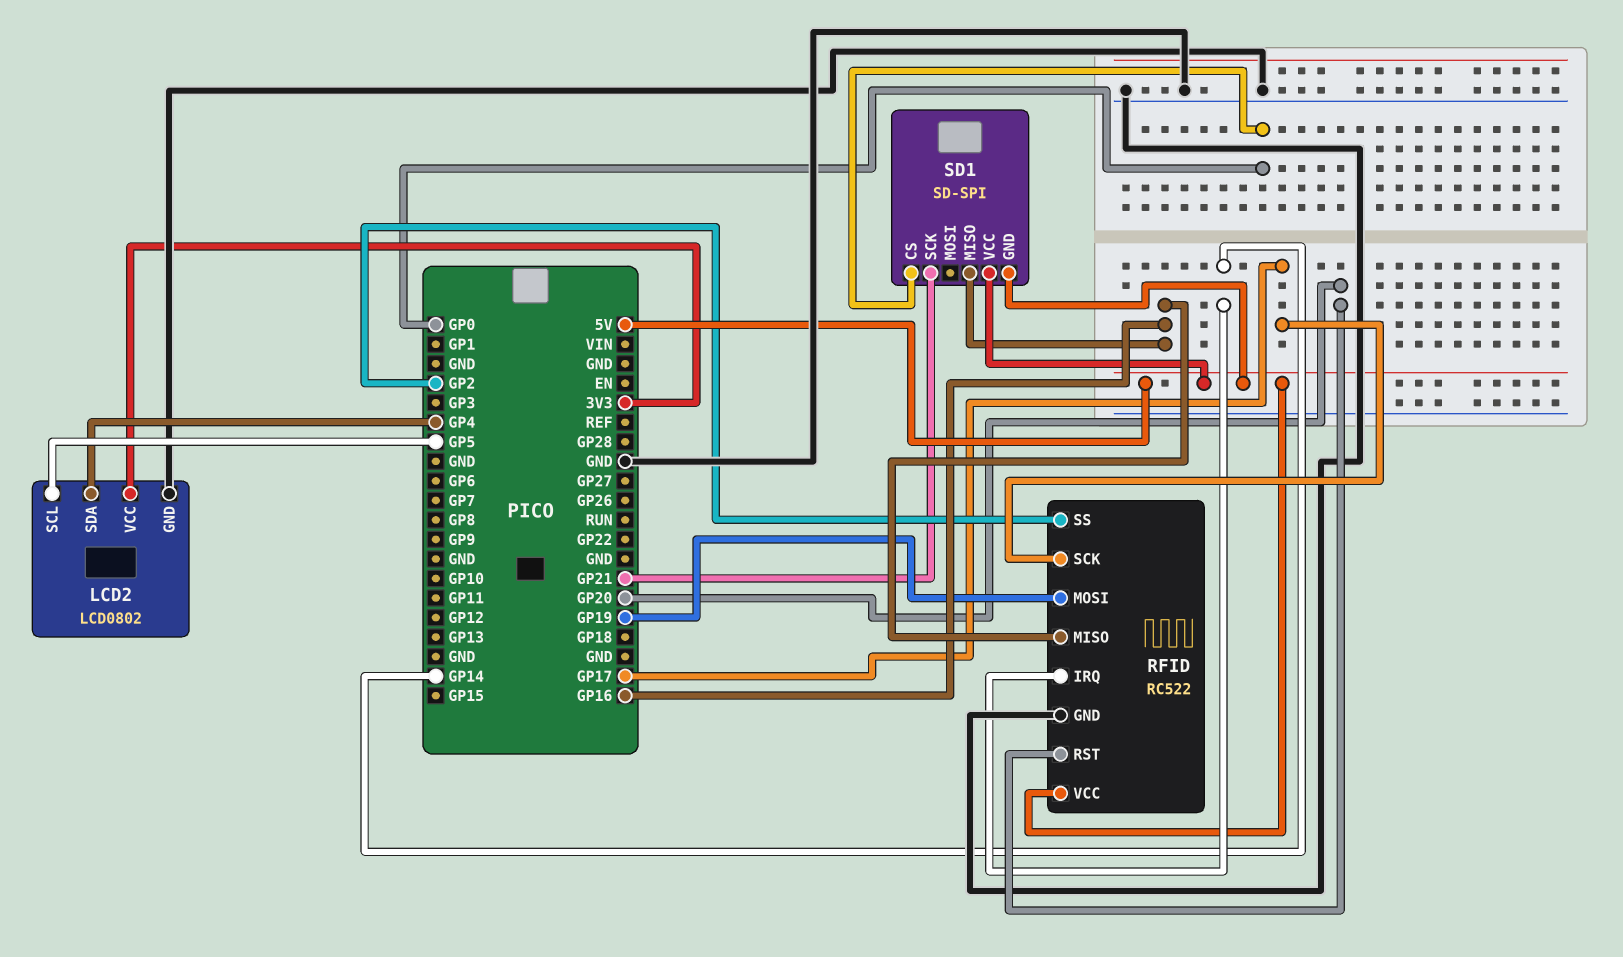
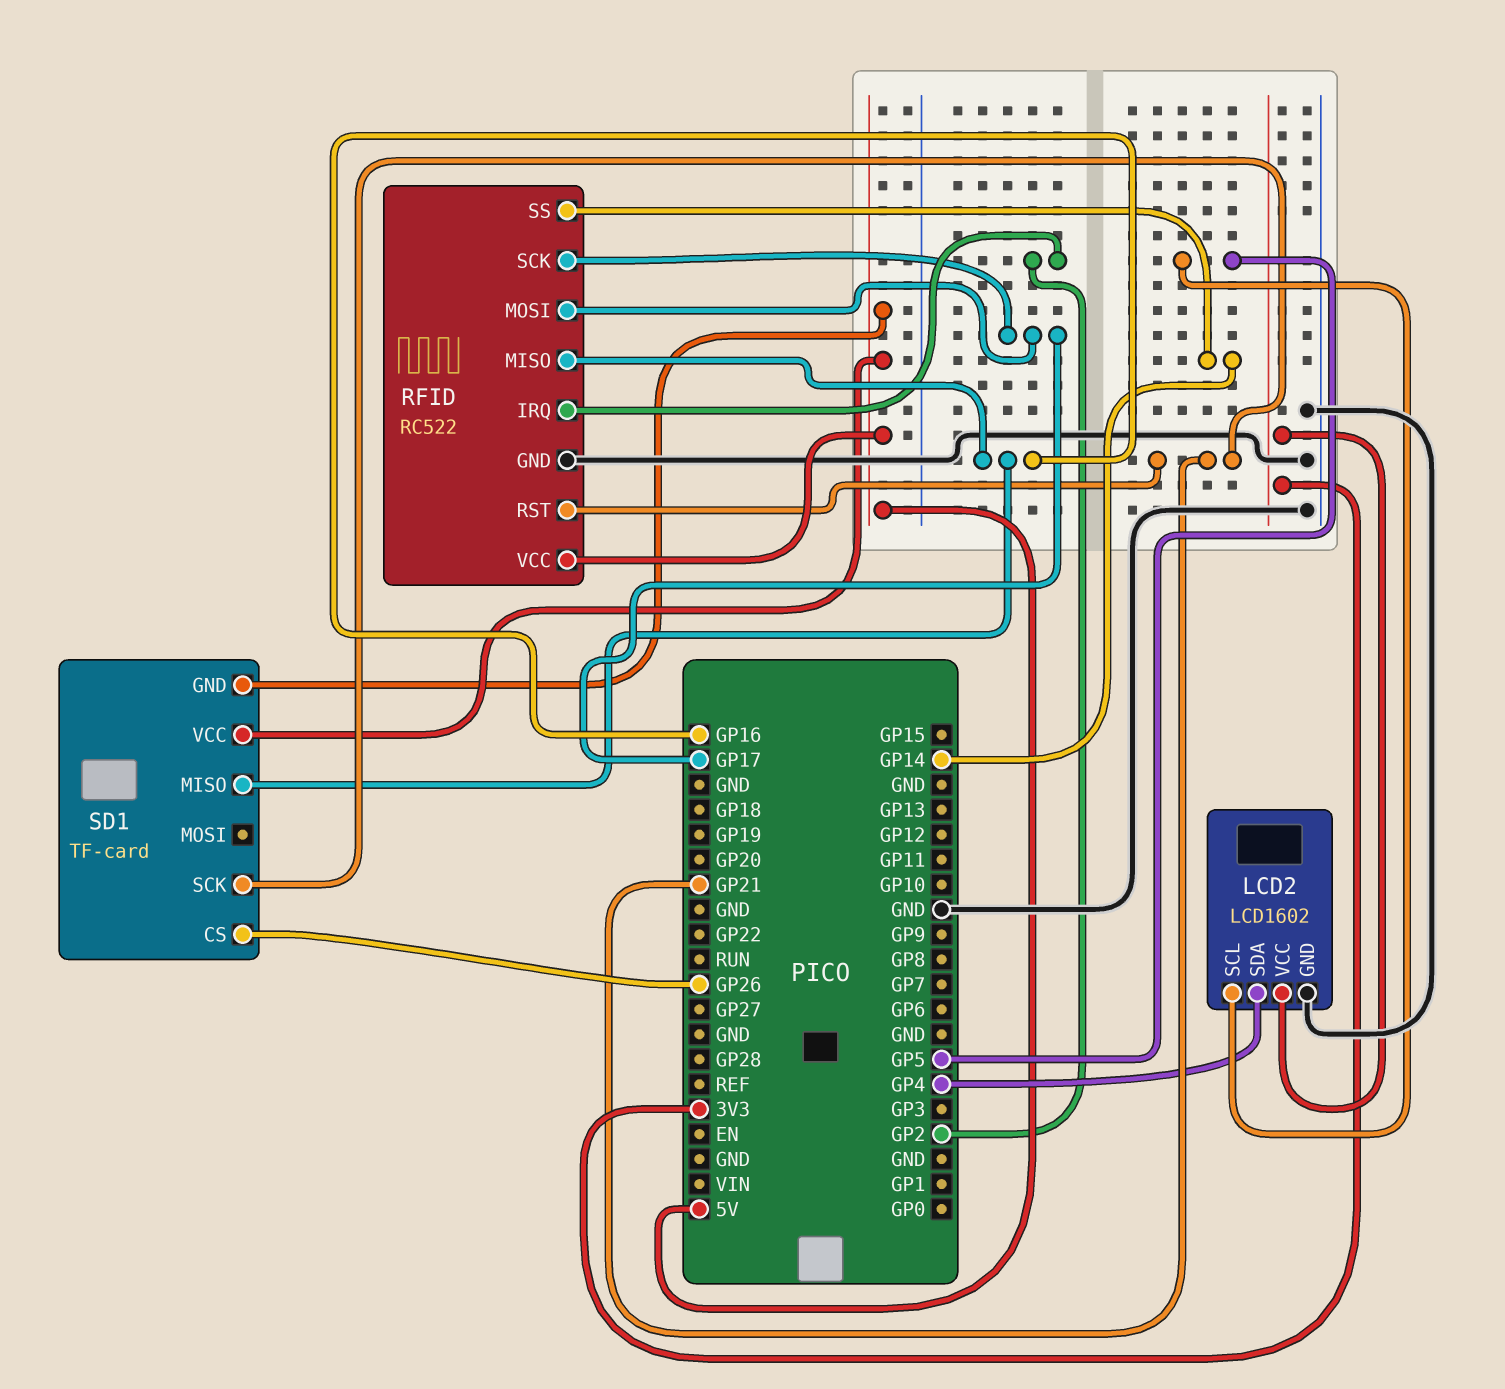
LCD2: LCD0802 -> LCD1602
RFID pin IRQ: GP14 -> GP2
RFID pin MOSI: GP19 -> GP17
RFID pin RST: GP20 -> GP21
RFID pin SS: GP2 -> GP14
SD1: SD-SPI -> TF-card
SD1 pin CS: GP0 -> GP26

